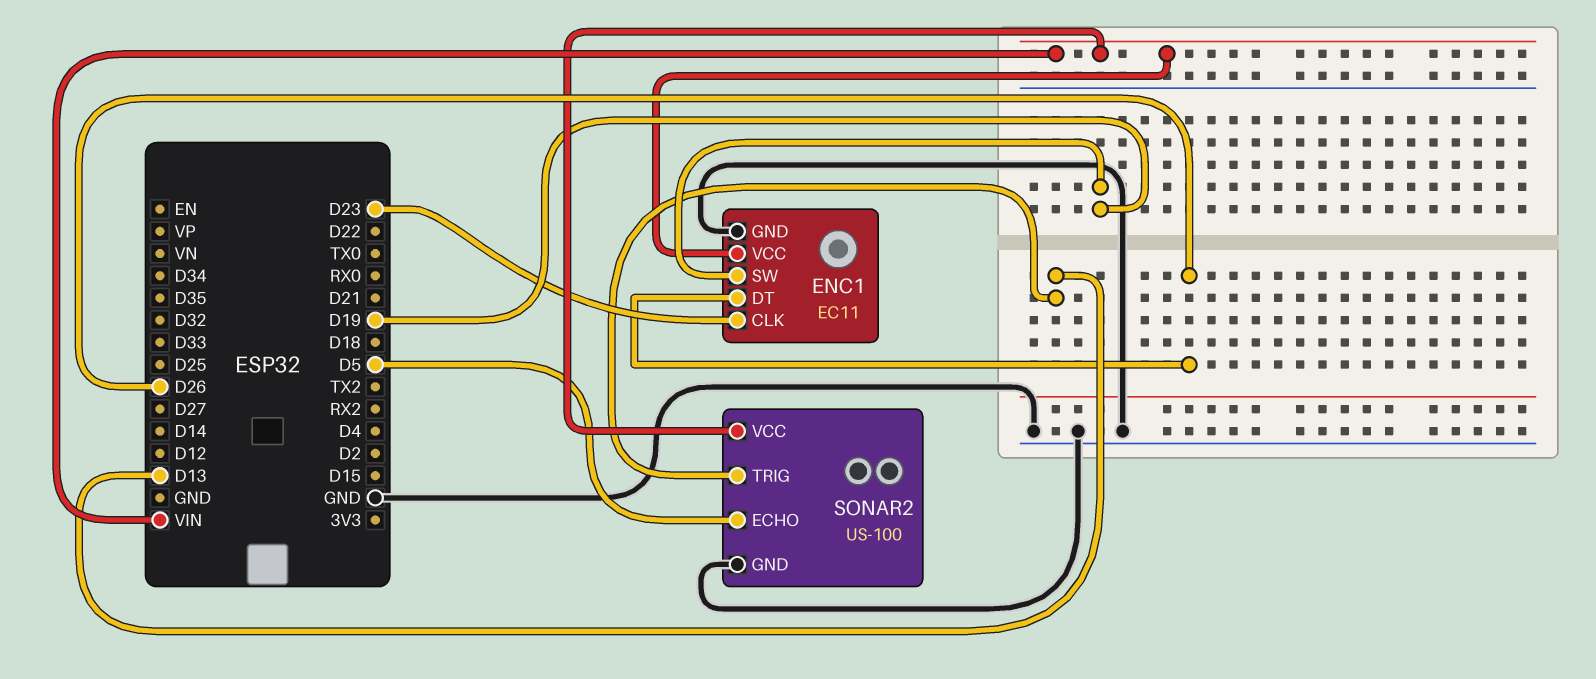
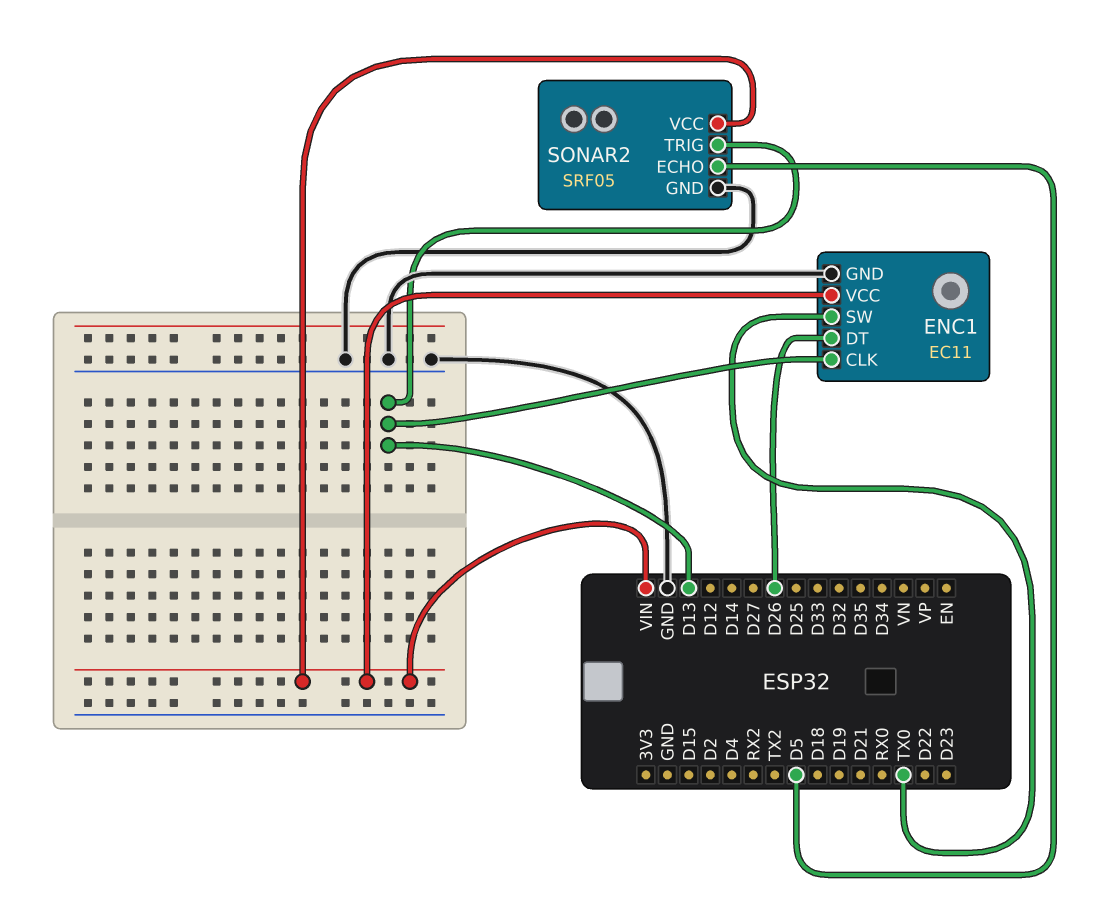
ENC1 pin CLK: D23 -> D13
ENC1 pin SW: D19 -> TX0
SONAR2: US-100 -> SRF05

